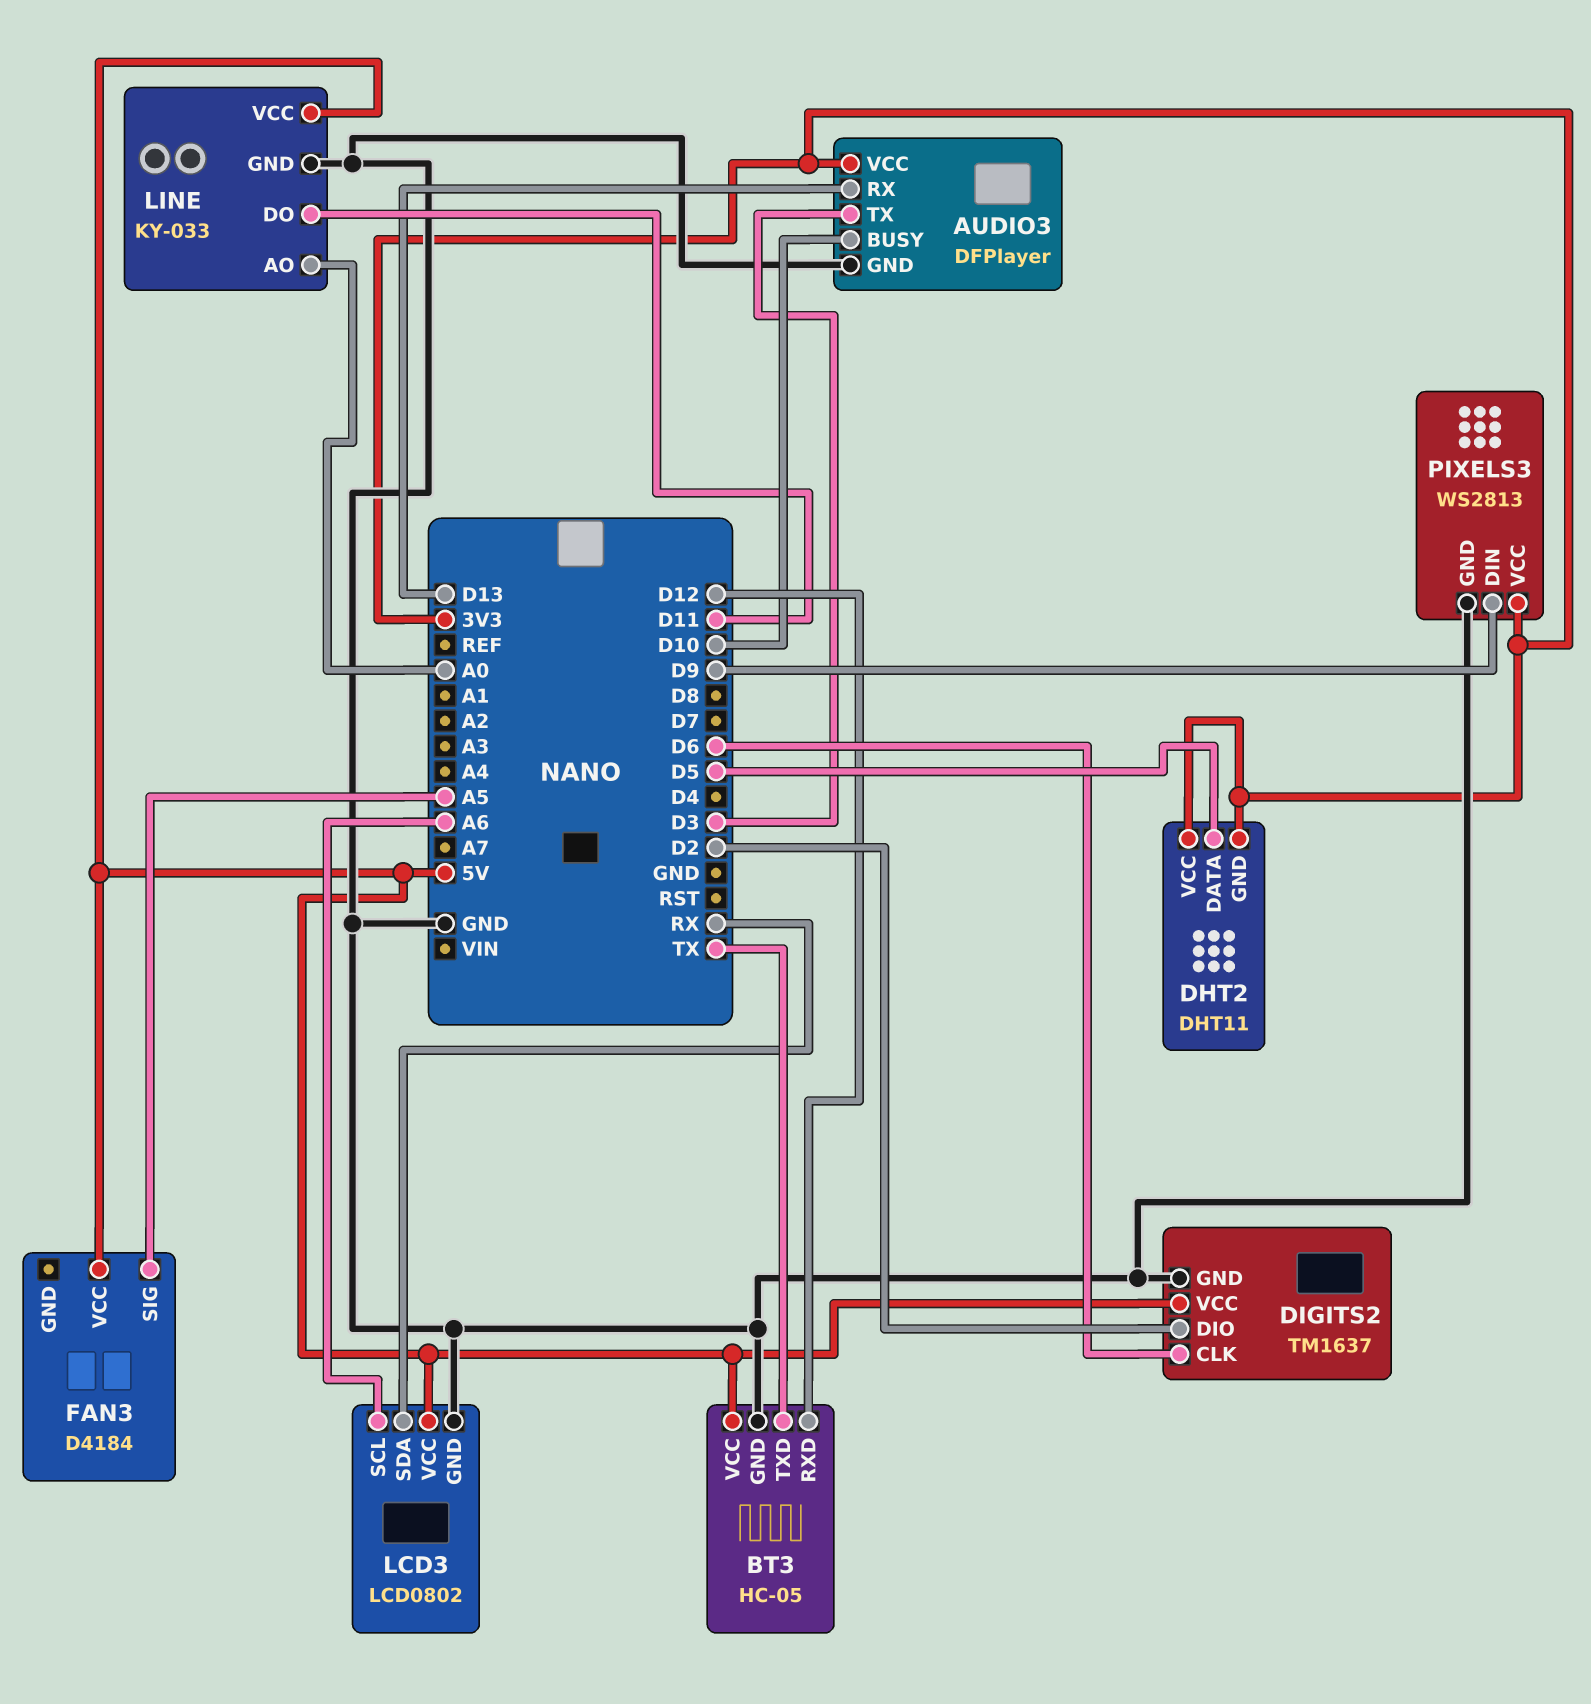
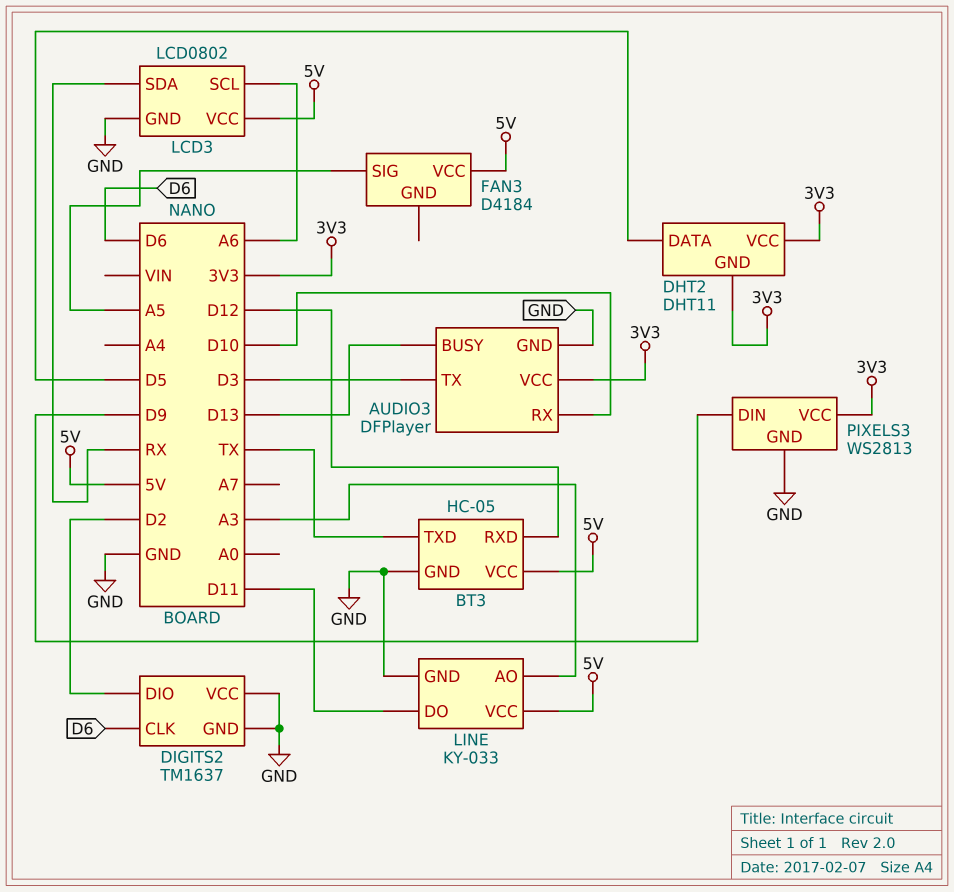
AUDIO3 pin BUSY: D10 -> D13
AUDIO3 pin RX: D13 -> D10
DIGITS2 pin VCC: 5V -> GND
LINE pin AO: A0 -> A3

